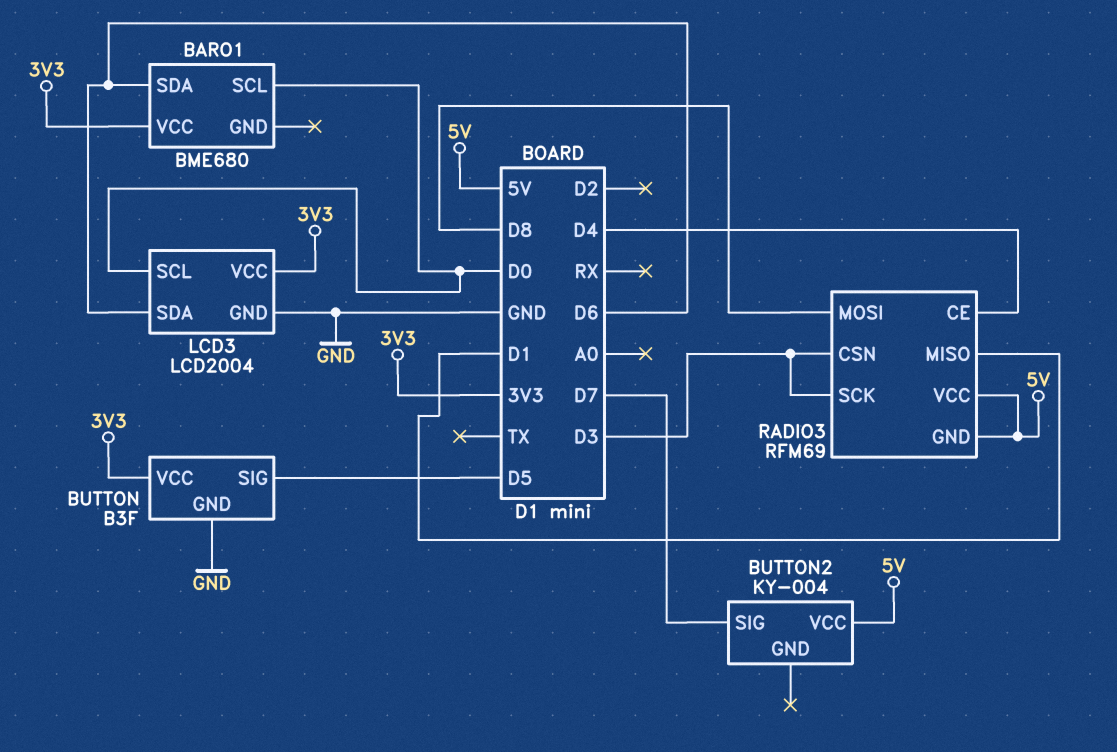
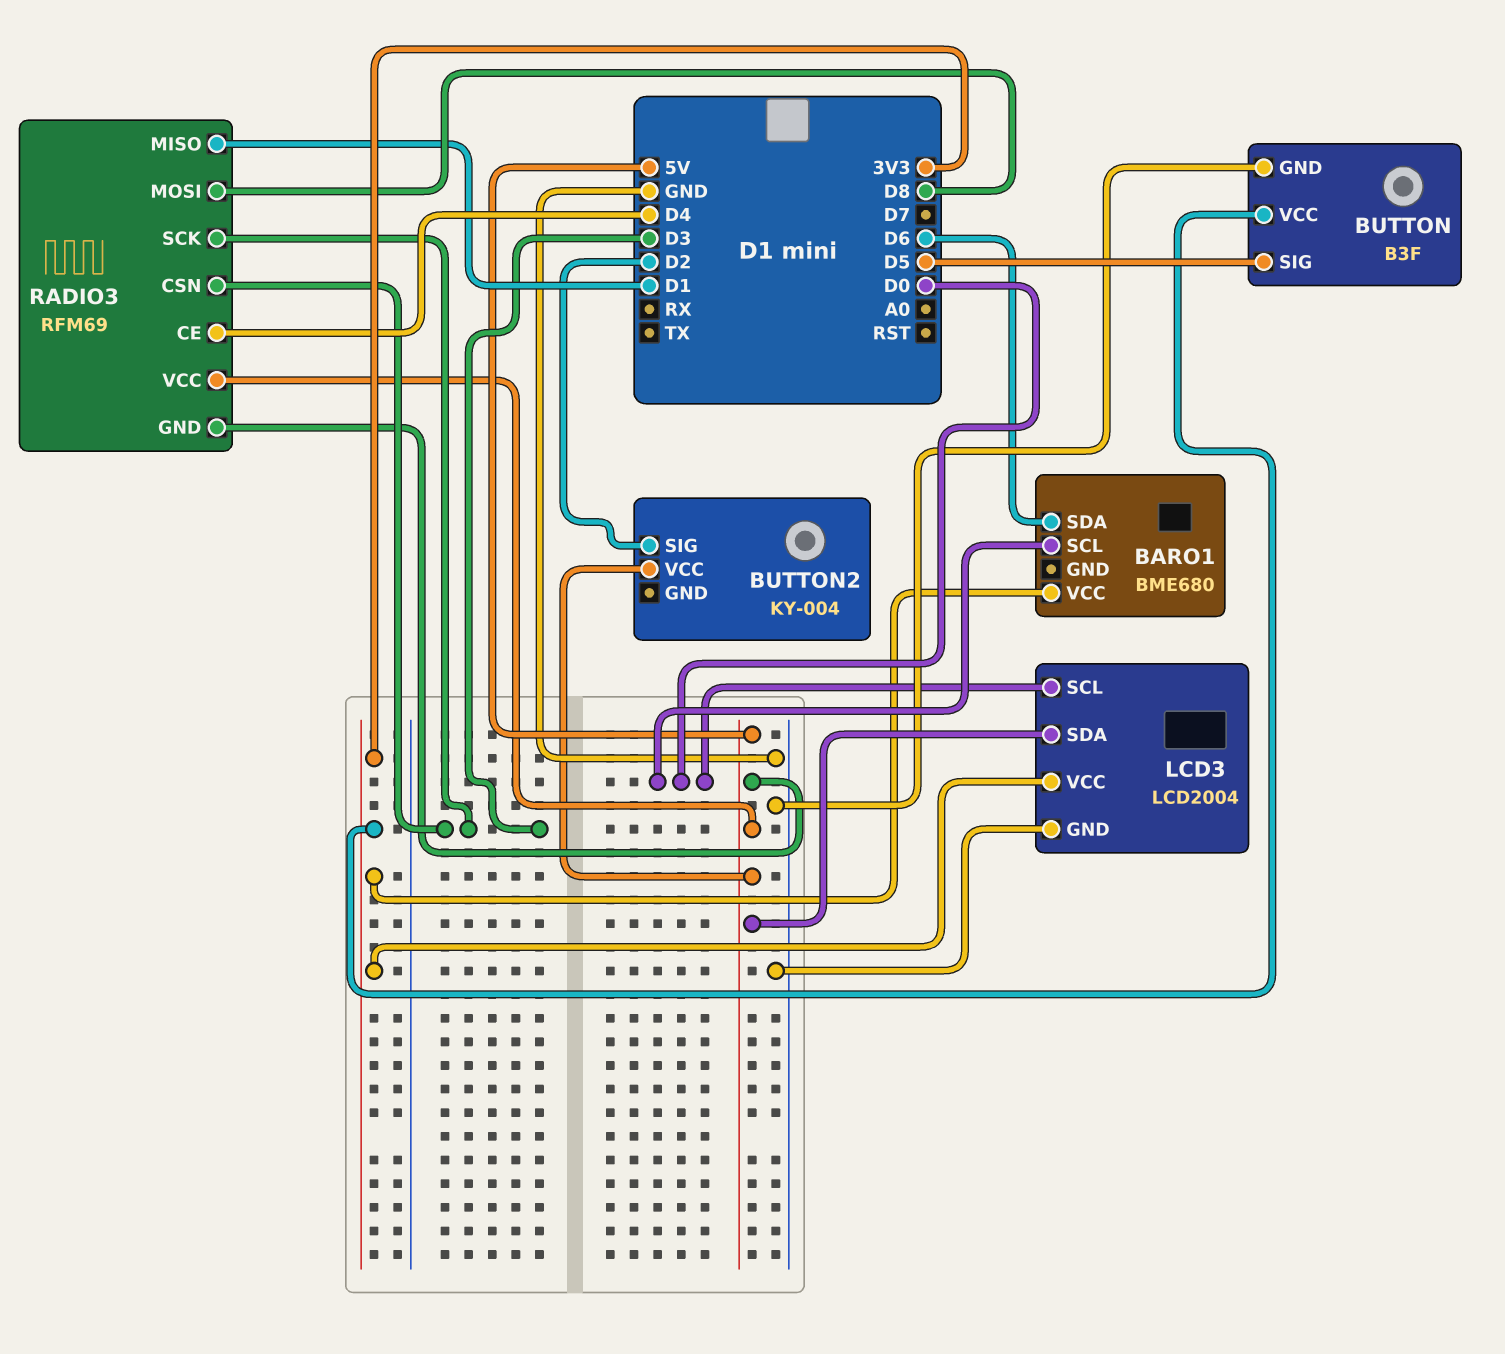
BUTTON2 pin SIG: D7 -> D2
LCD3 pin SDA: D6 -> 5V

